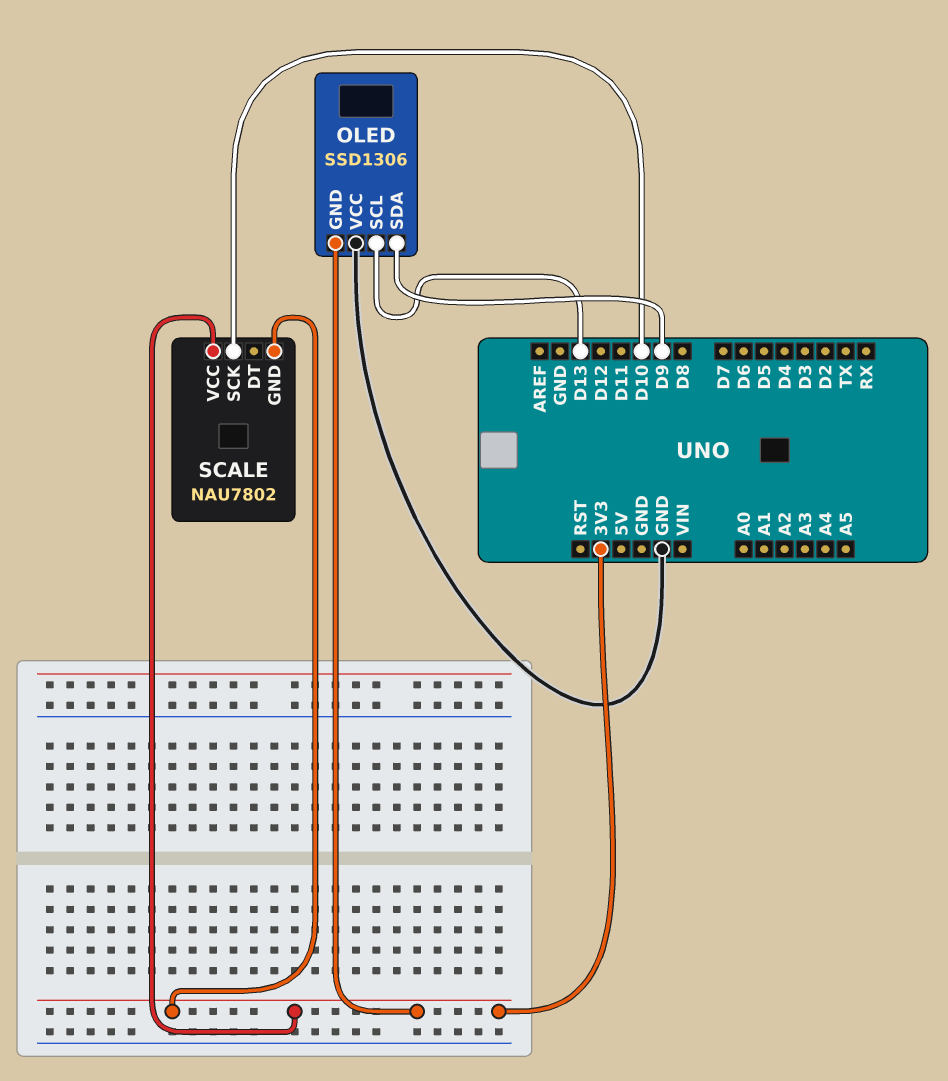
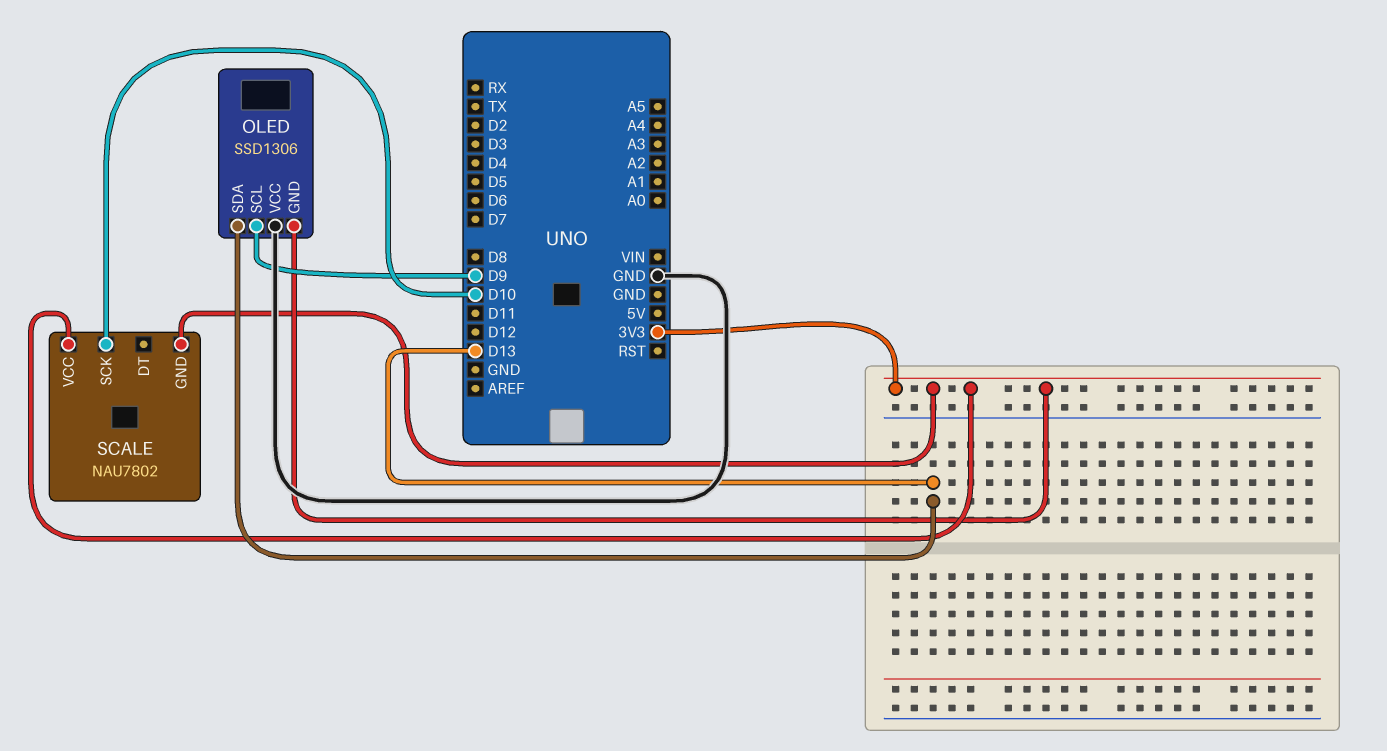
OLED pin SCL: D13 -> D9
OLED pin SDA: D9 -> D13

